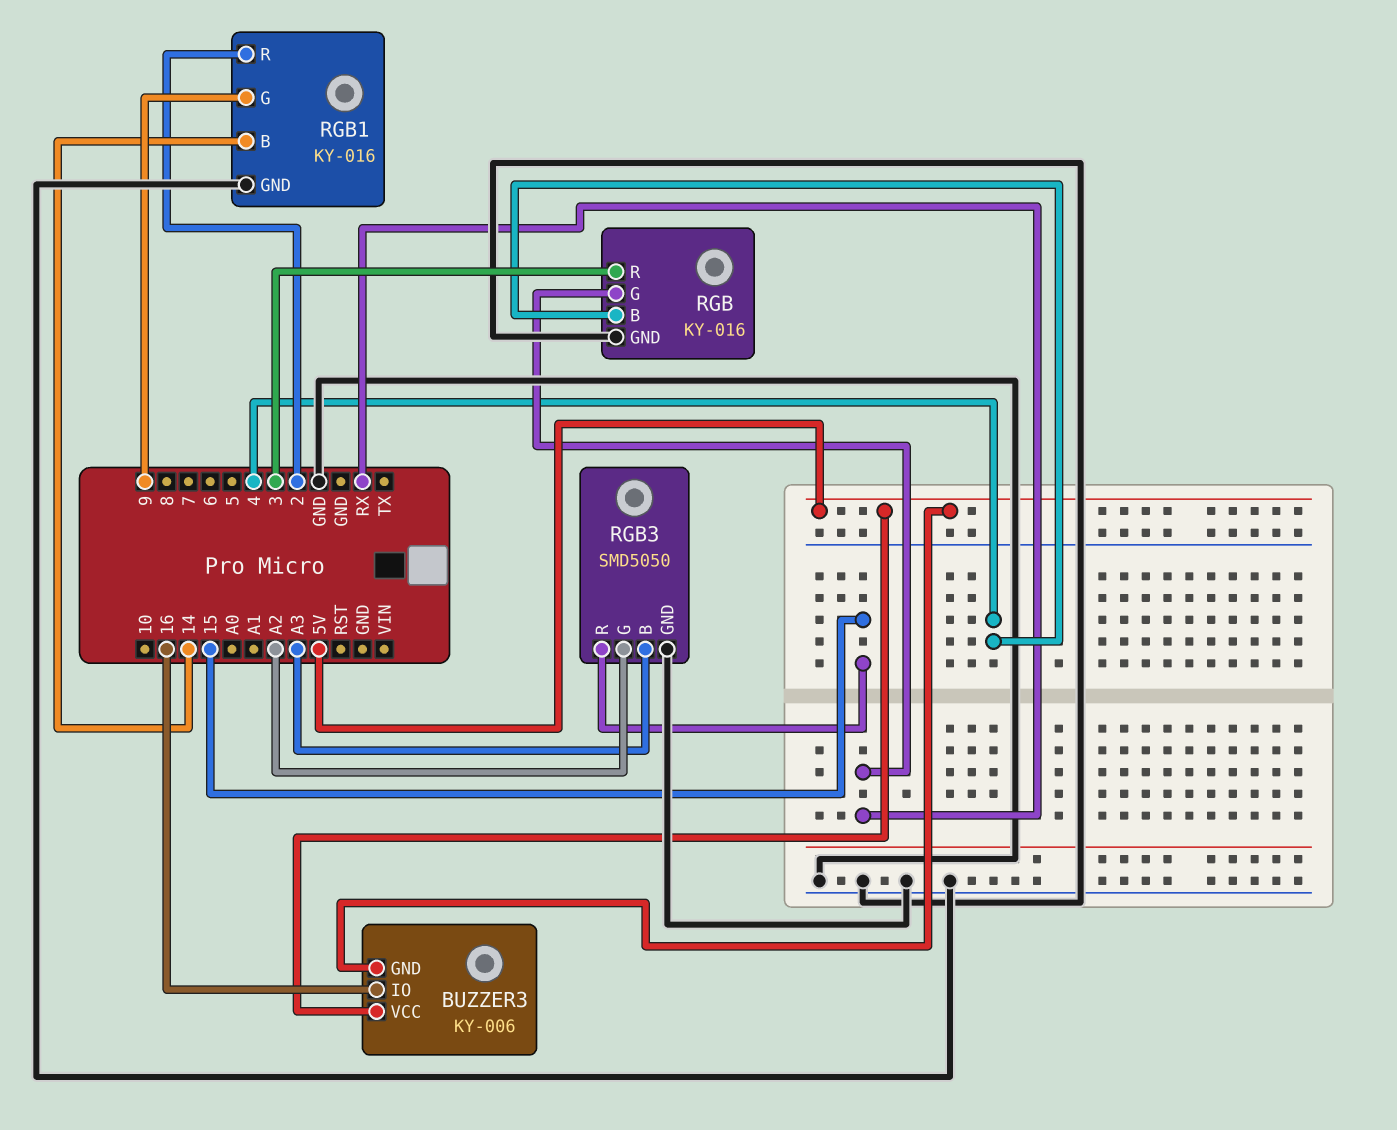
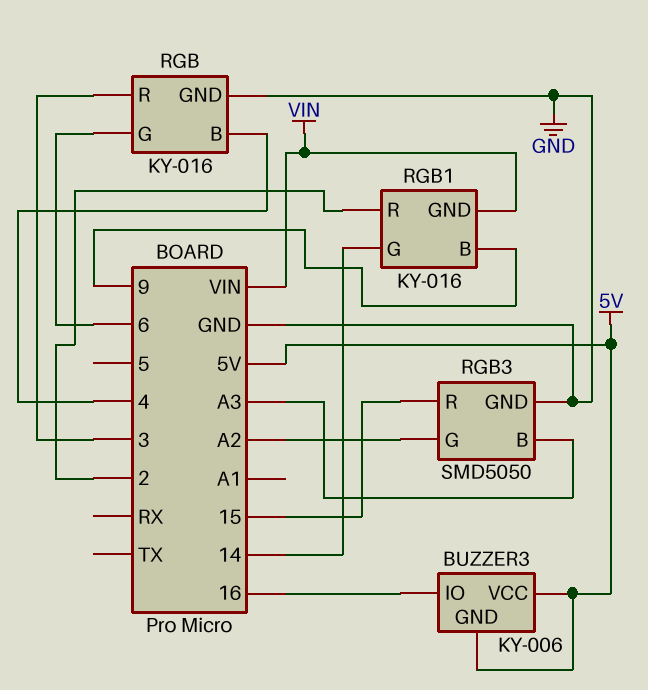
RGB pin G: RX -> 6
RGB1 pin B: 14 -> 9
RGB1 pin G: 9 -> 14
RGB1 pin GND: GND -> VIN

